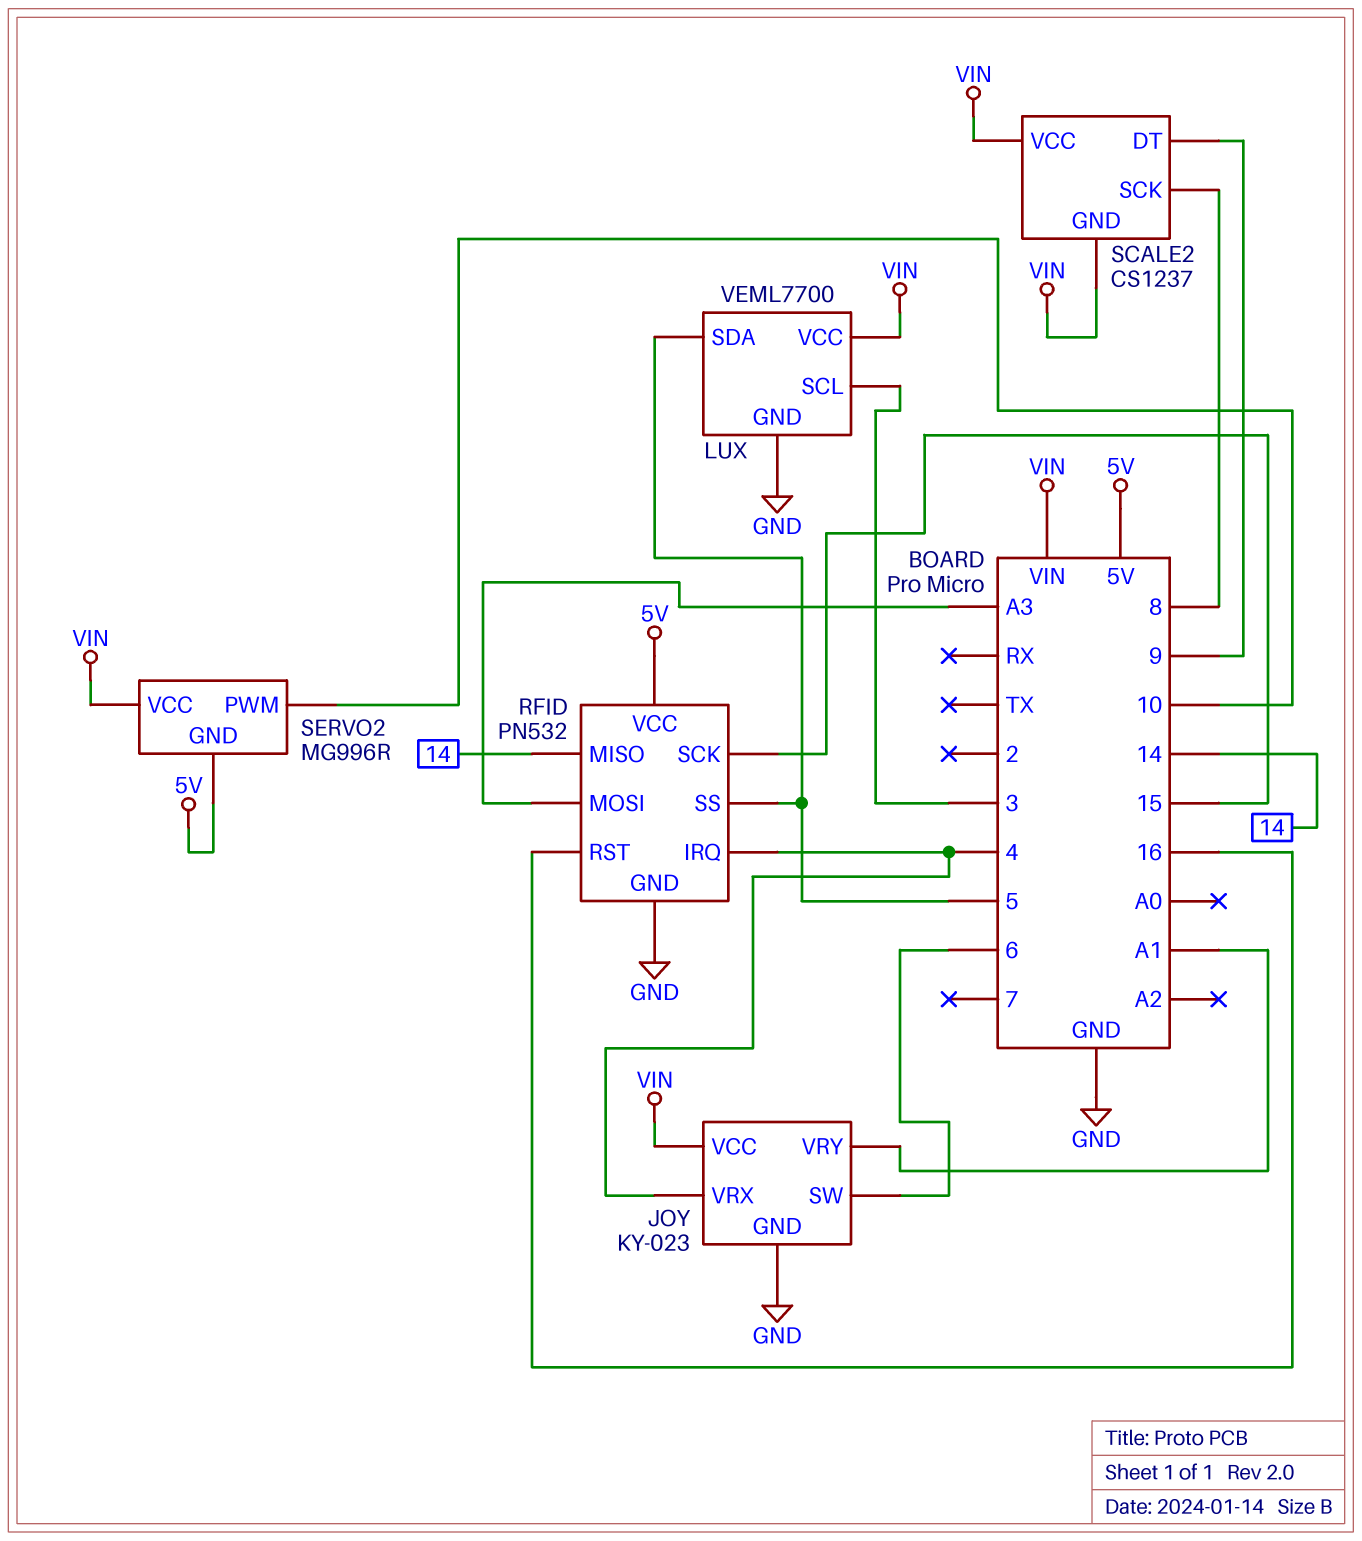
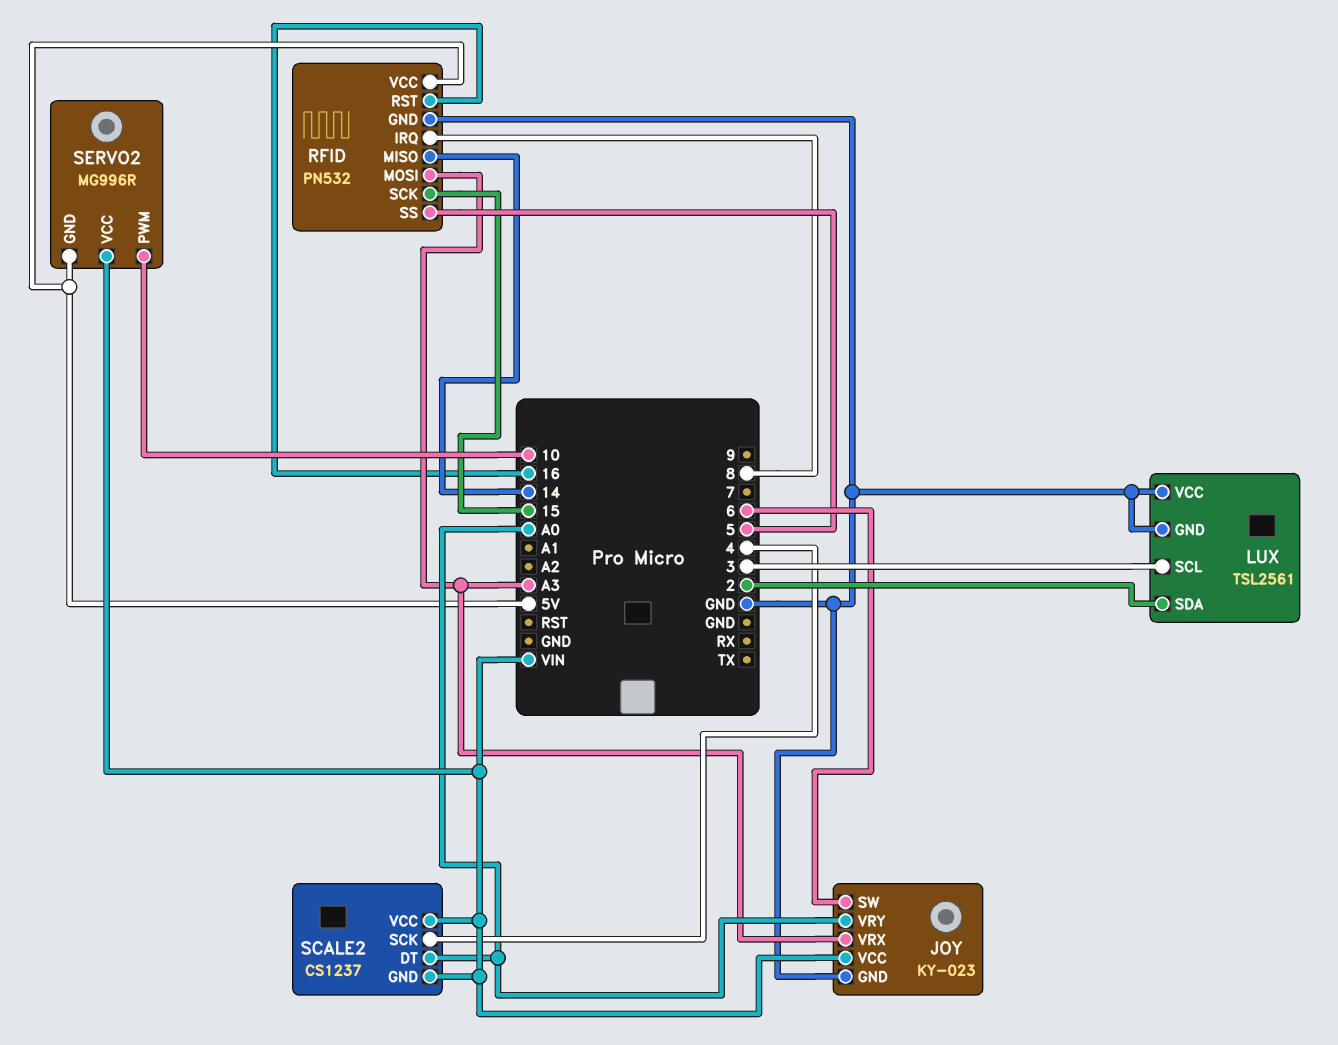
JOY pin VRX: 4 -> A3
JOY pin VRY: A1 -> A0
LUX: VEML7700 -> TSL2561
LUX pin SDA: 5 -> 2
LUX pin VCC: VIN -> GND
RFID pin IRQ: 4 -> 8
SCALE2 pin DT: 9 -> A0
SCALE2 pin SCK: 8 -> 4

